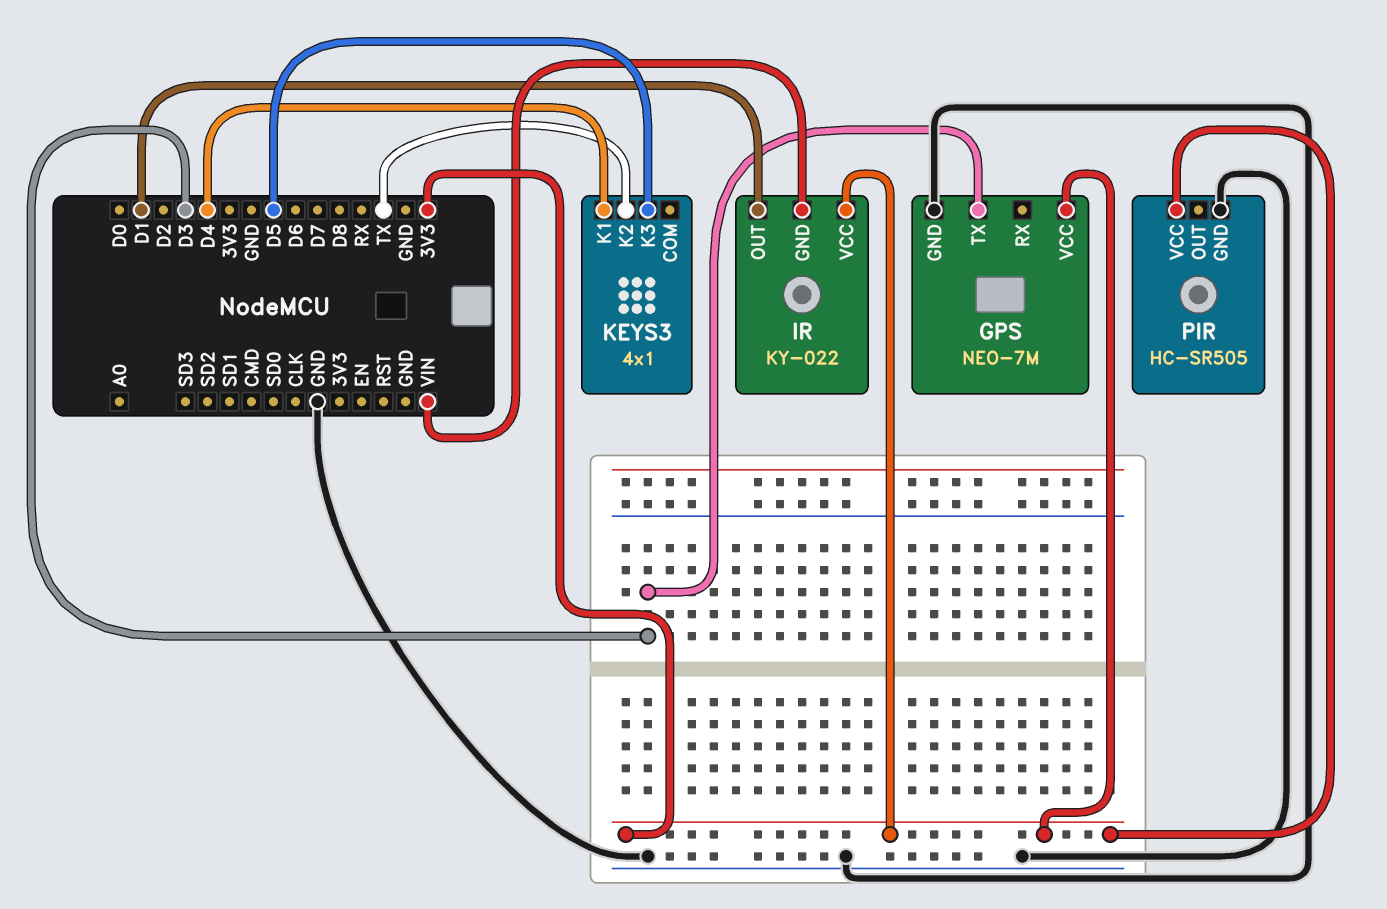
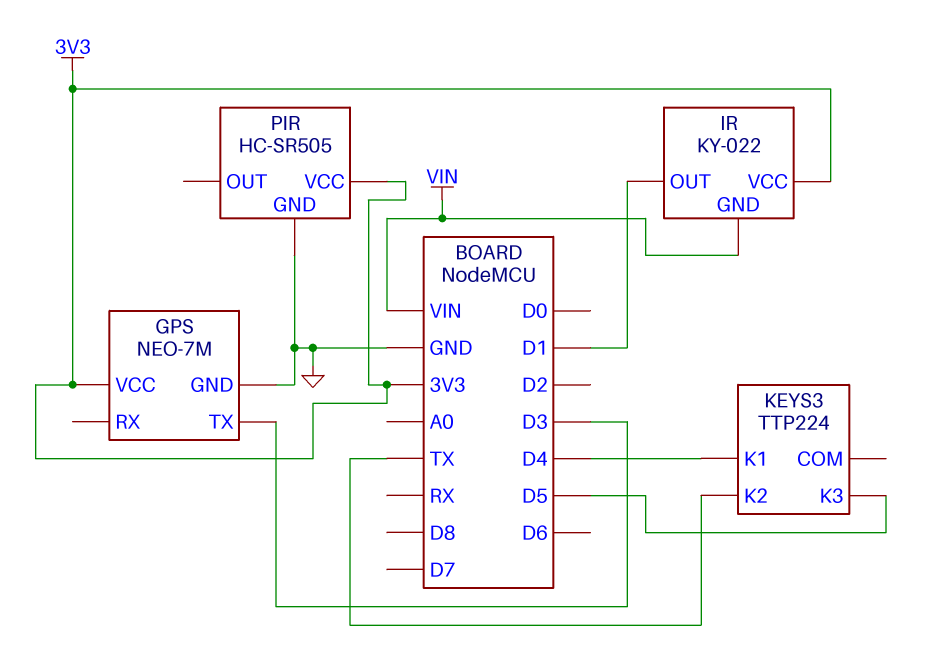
KEYS3: 4x1 -> TTP224

